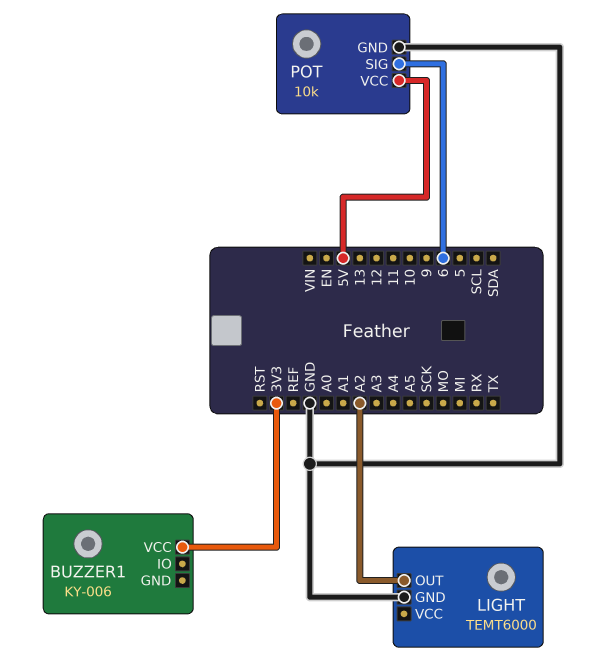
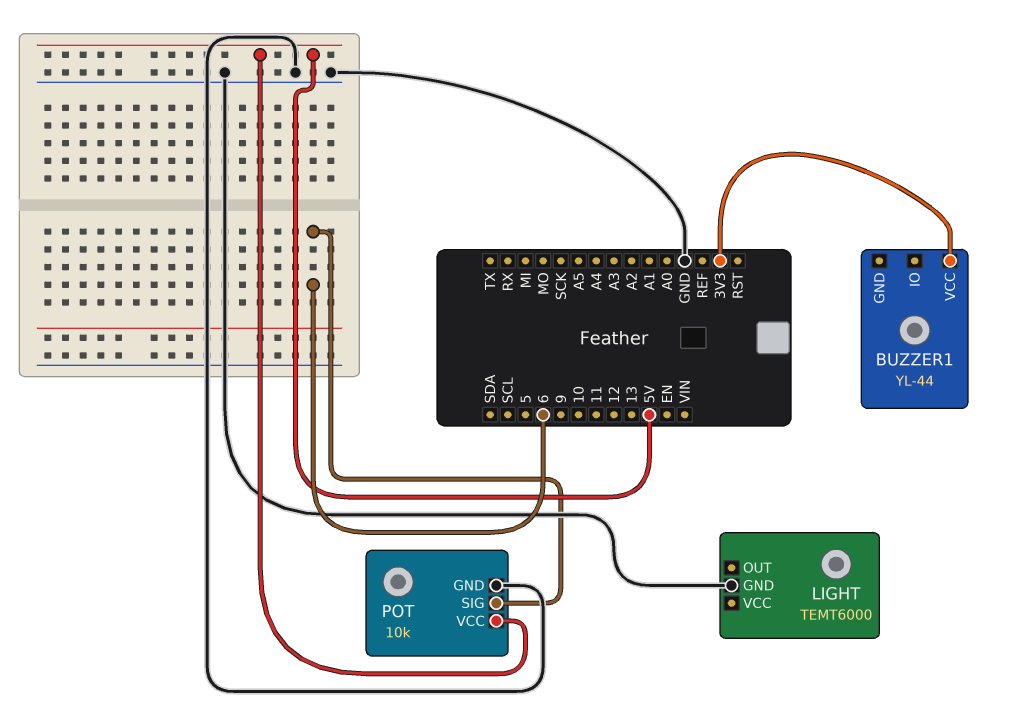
BUZZER1: KY-006 -> YL-44
LIGHT pin OUT: A2 -> none

